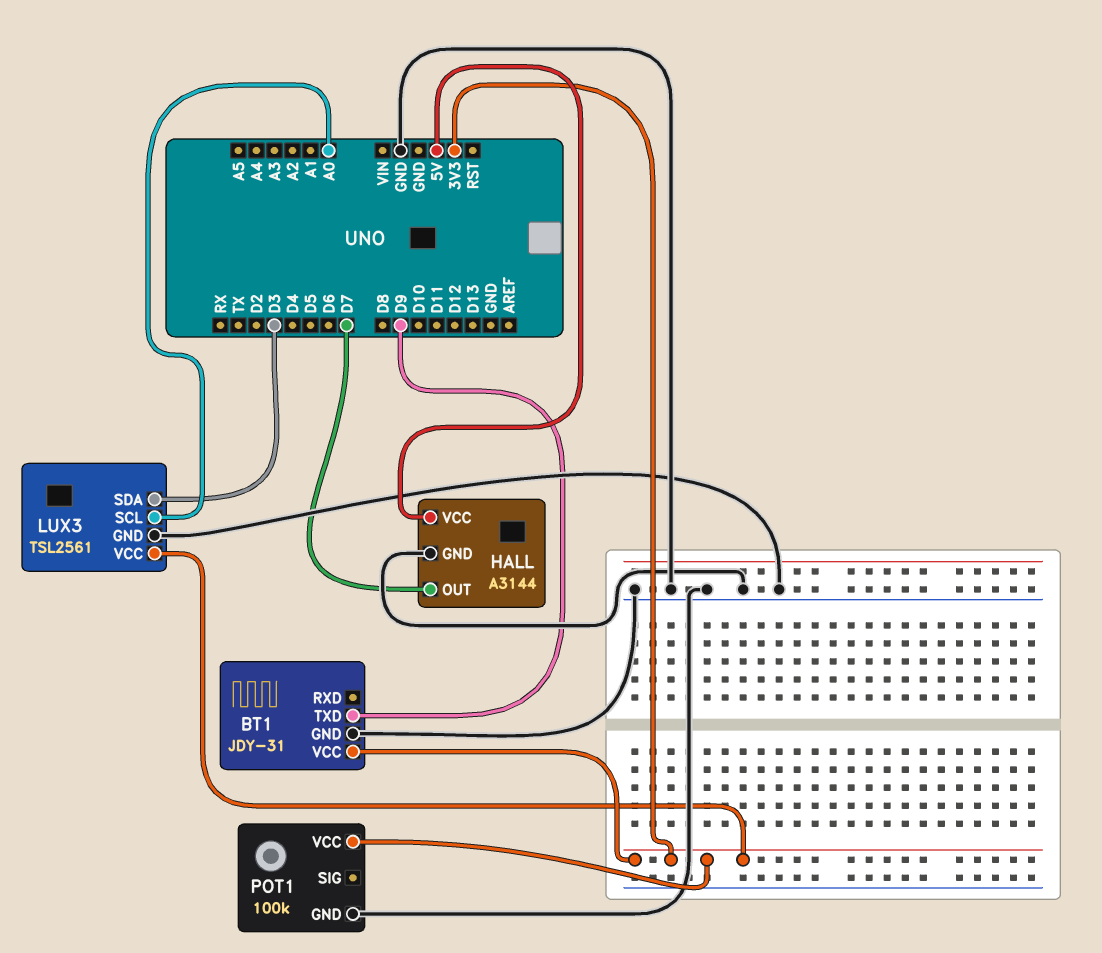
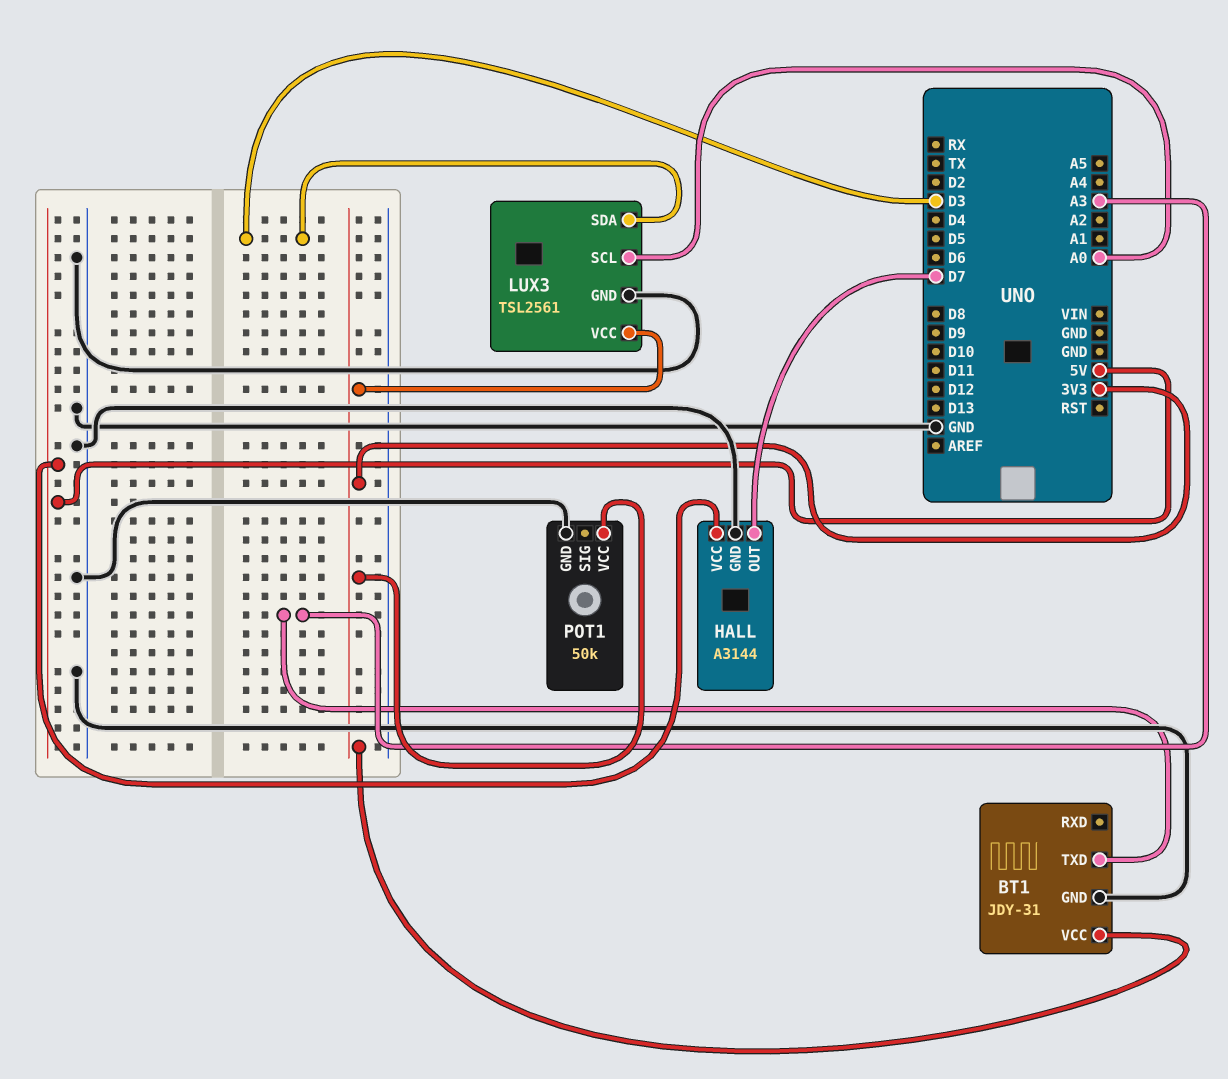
BT1 pin TXD: D9 -> A3
POT1: 100k -> 50k

